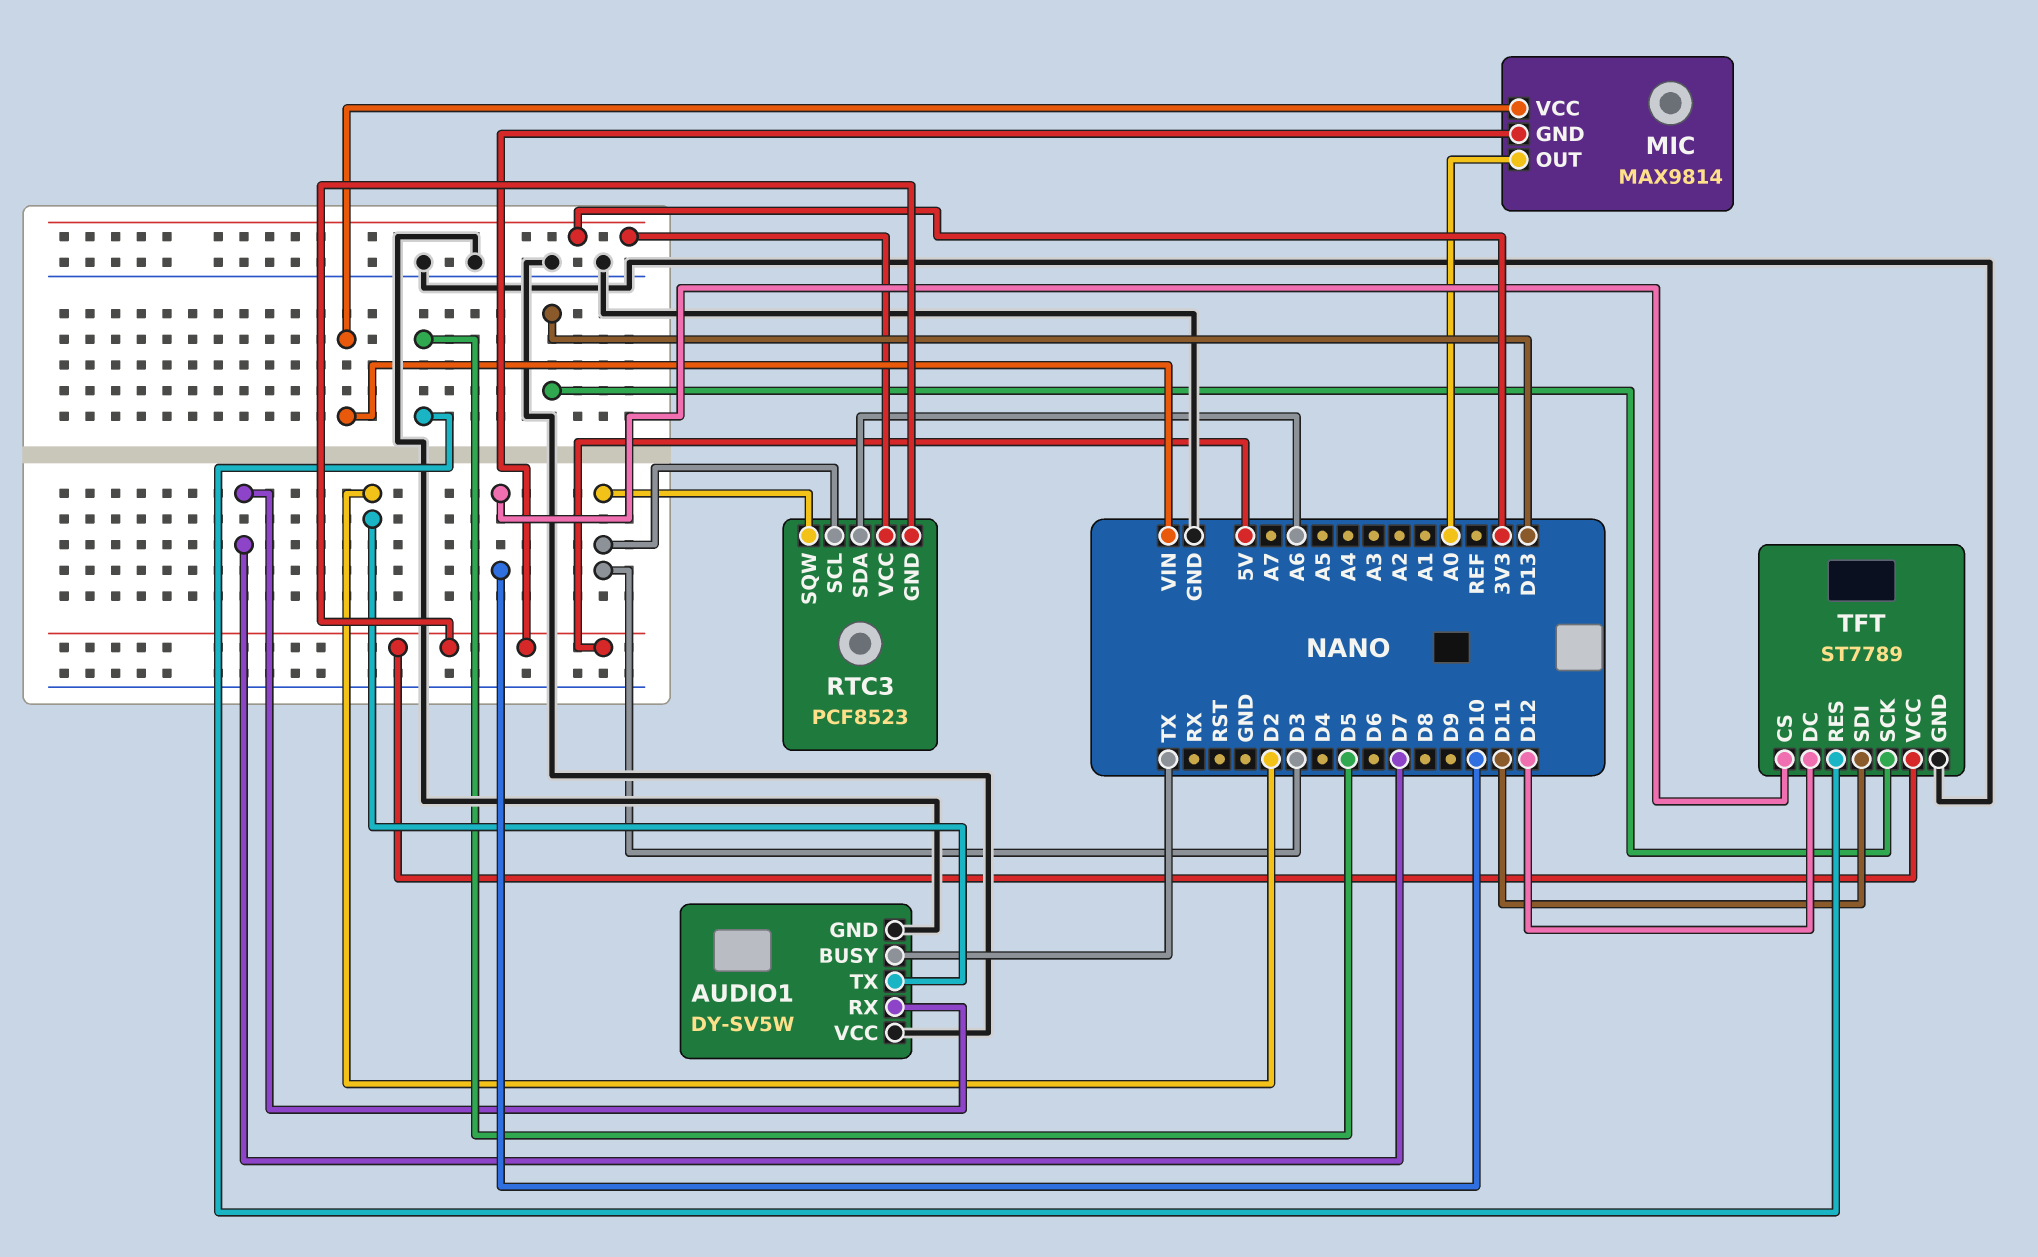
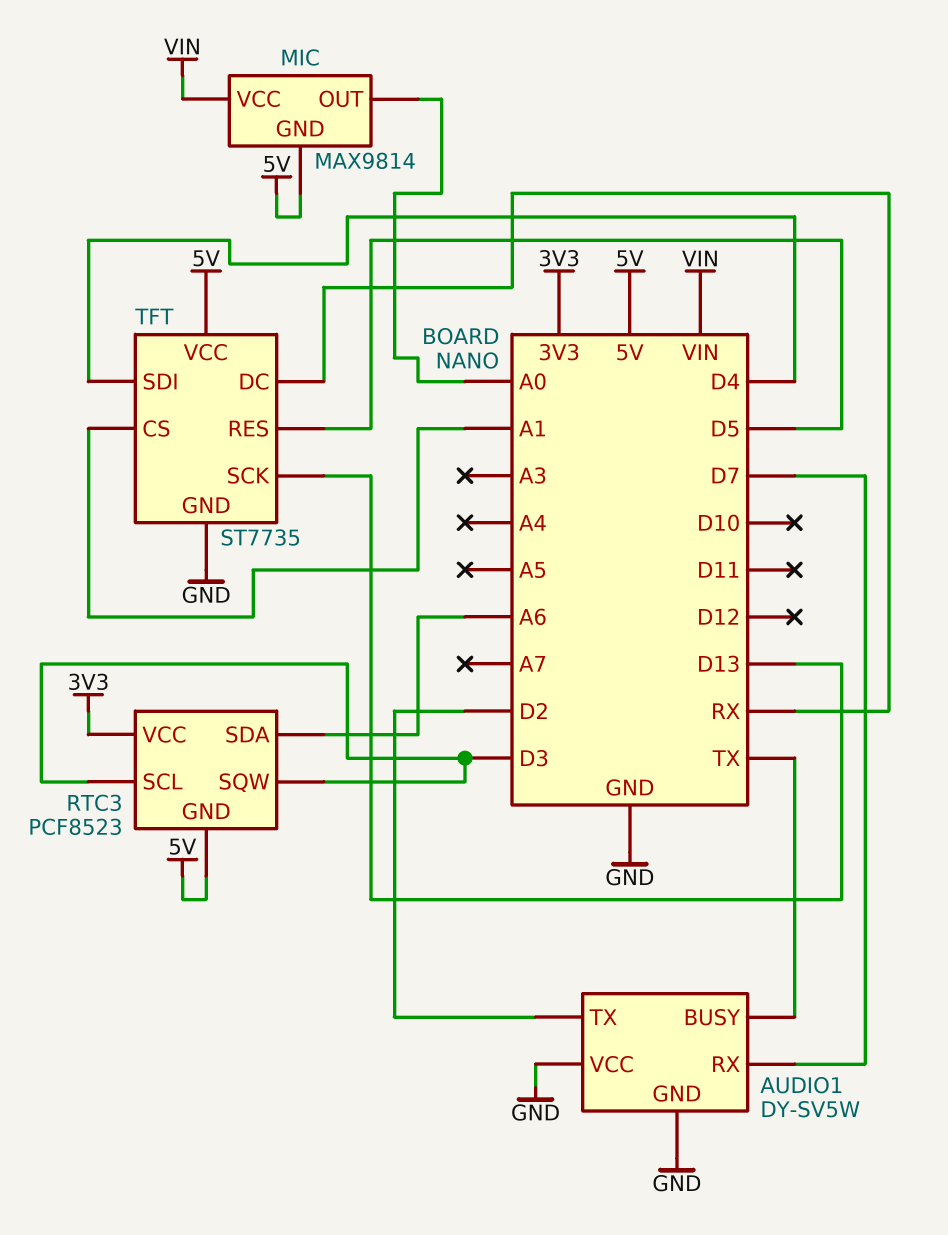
TFT: ST7789 -> ST7735
TFT pin CS: D10 -> A1
TFT pin DC: D12 -> RX
TFT pin SDI: D11 -> D4

